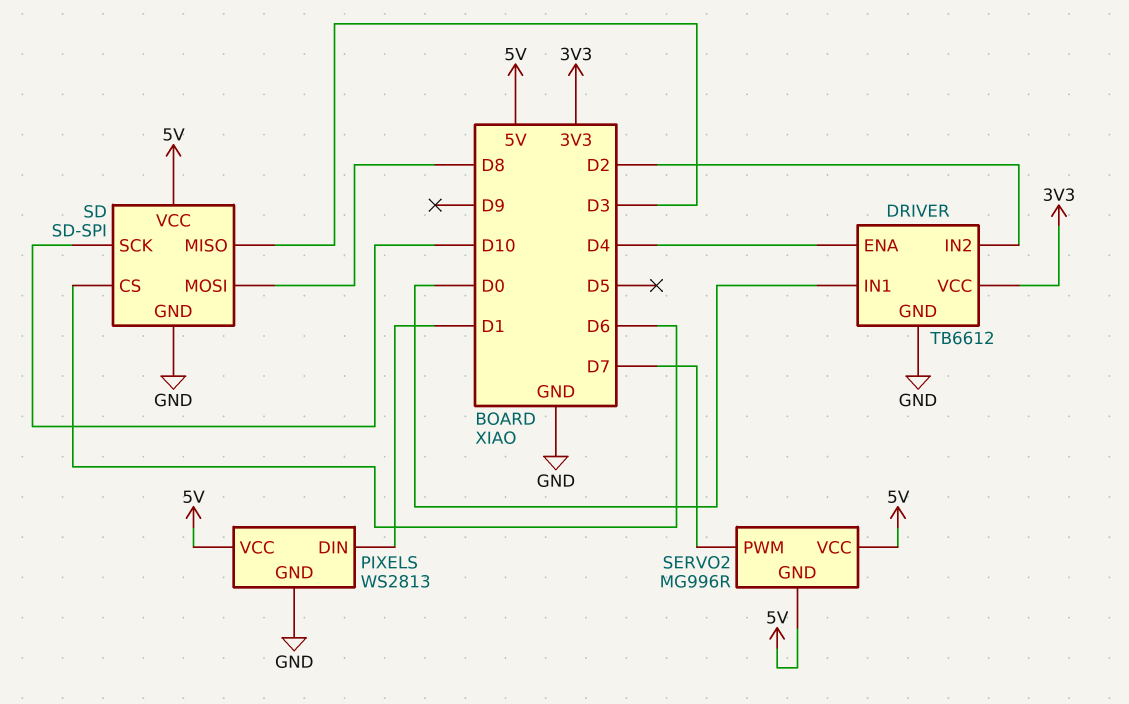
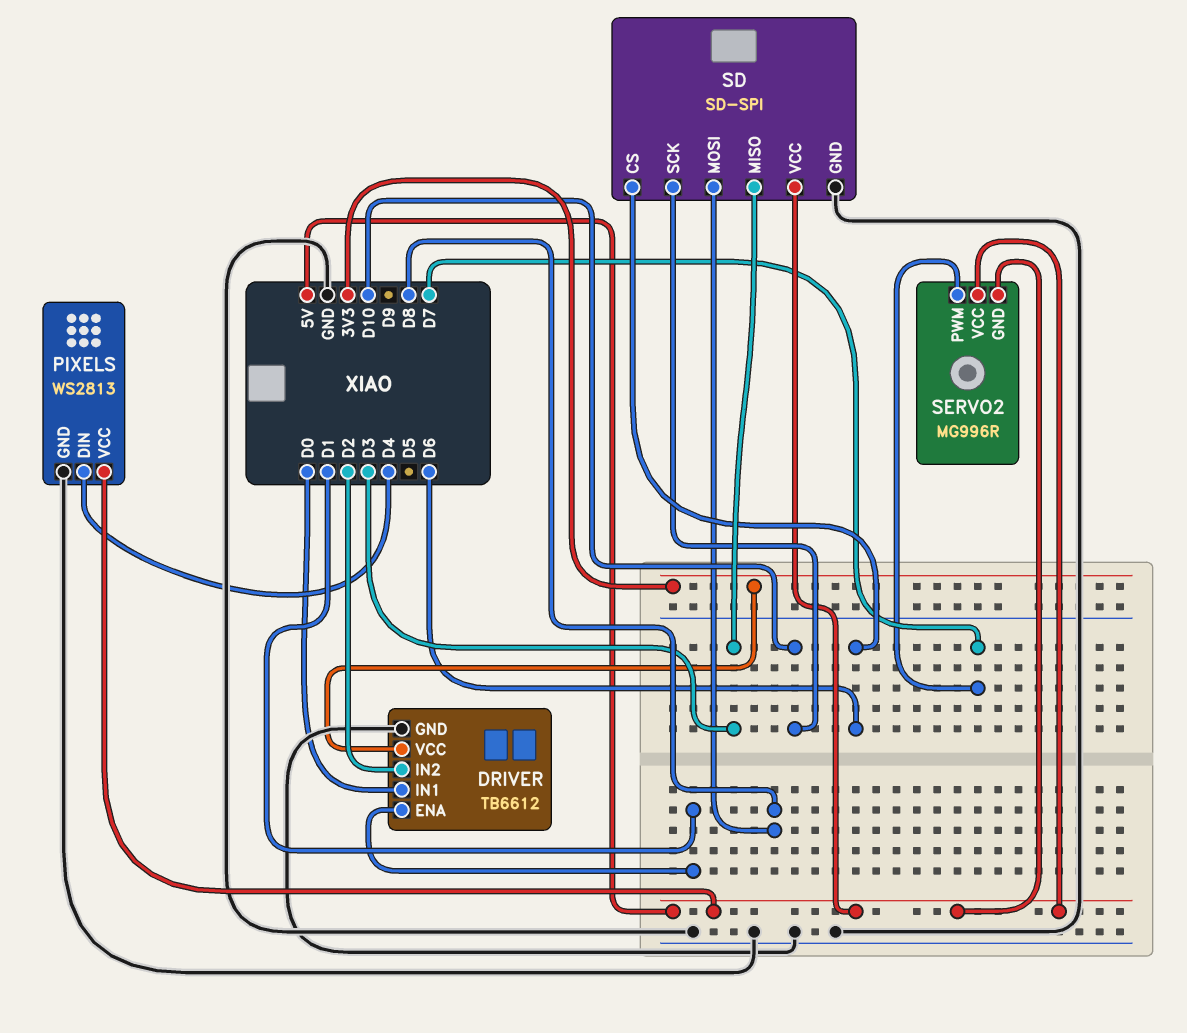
DRIVER pin ENA: D4 -> D1
PIXELS pin DIN: D1 -> D4

